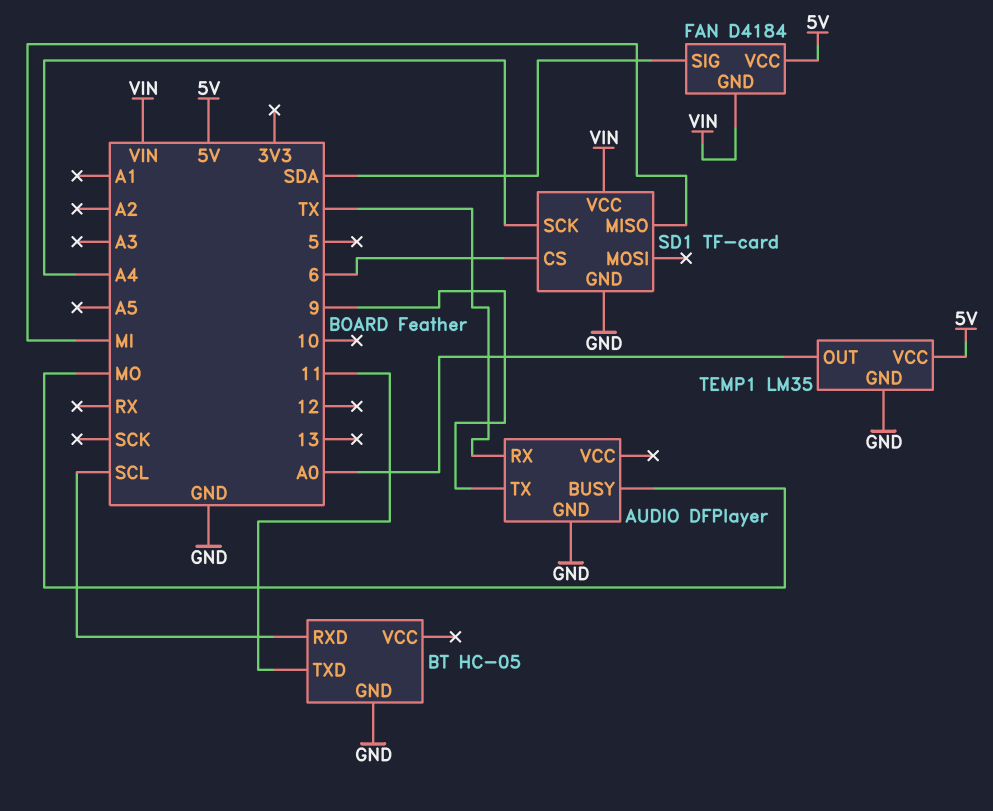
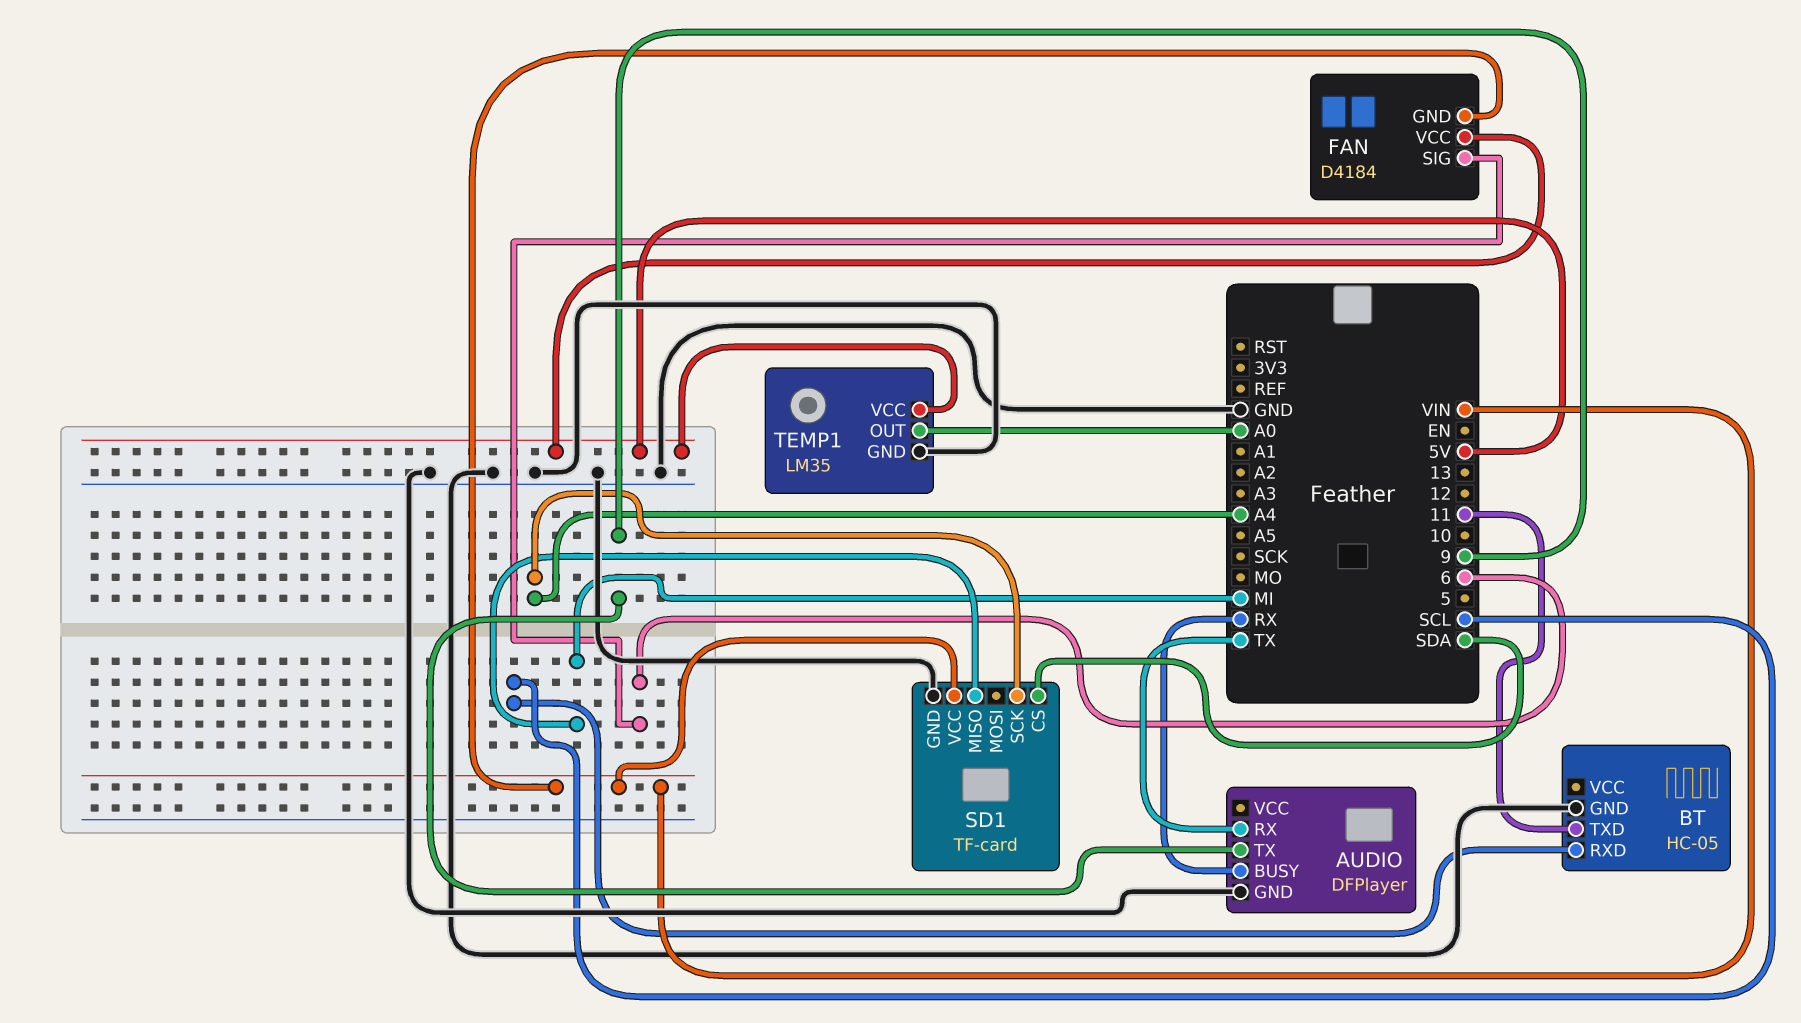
AUDIO pin BUSY: MO -> RX
FAN pin SIG: SDA -> 6
SD1 pin CS: 6 -> SDA

